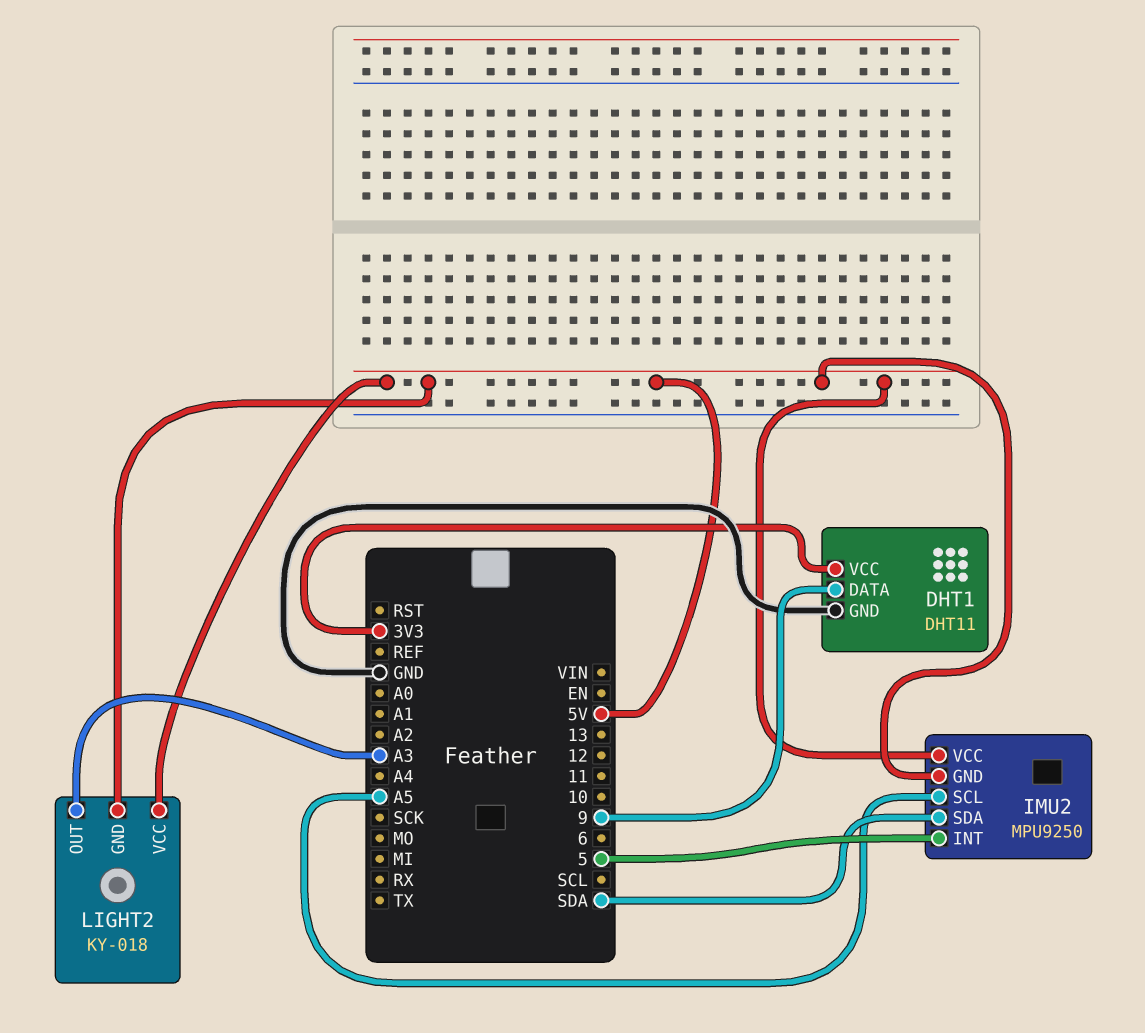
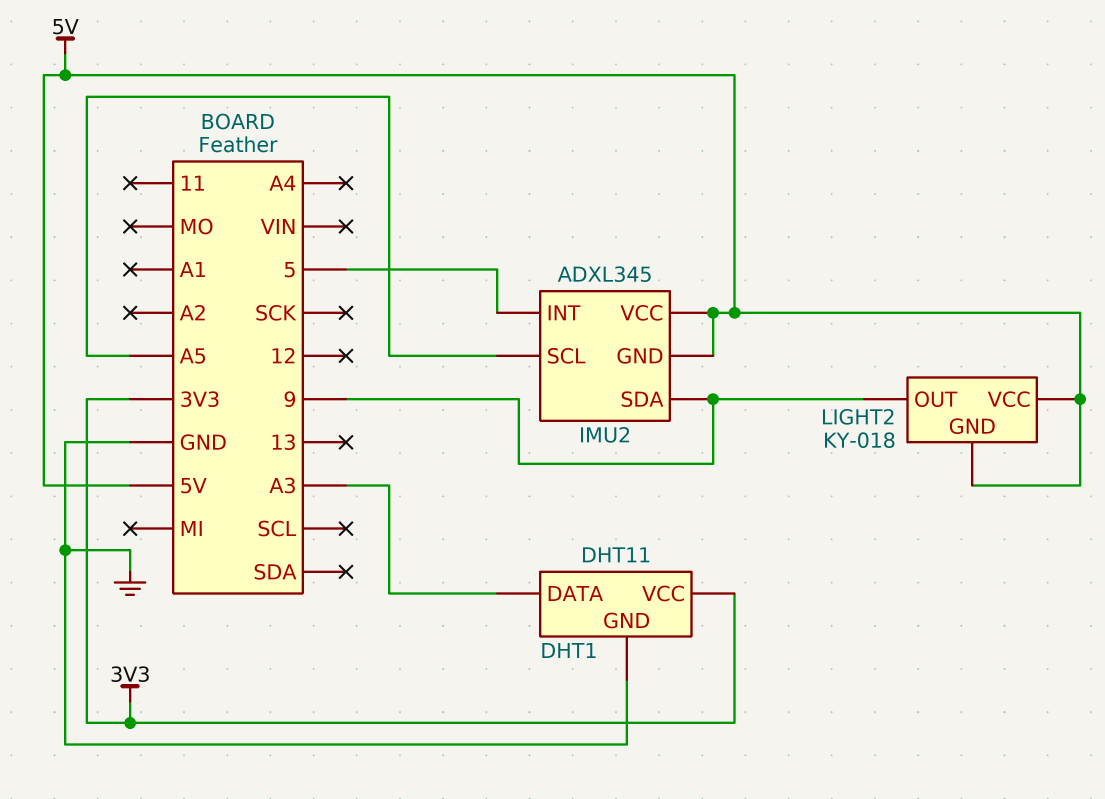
DHT1 pin DATA: 9 -> A3
IMU2: MPU9250 -> ADXL345
IMU2 pin SDA: SDA -> 9
LIGHT2 pin OUT: A3 -> 9

